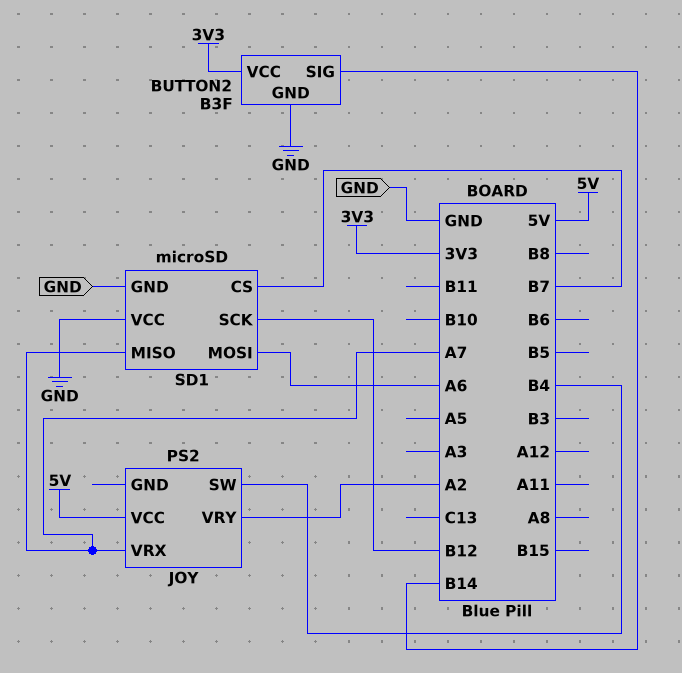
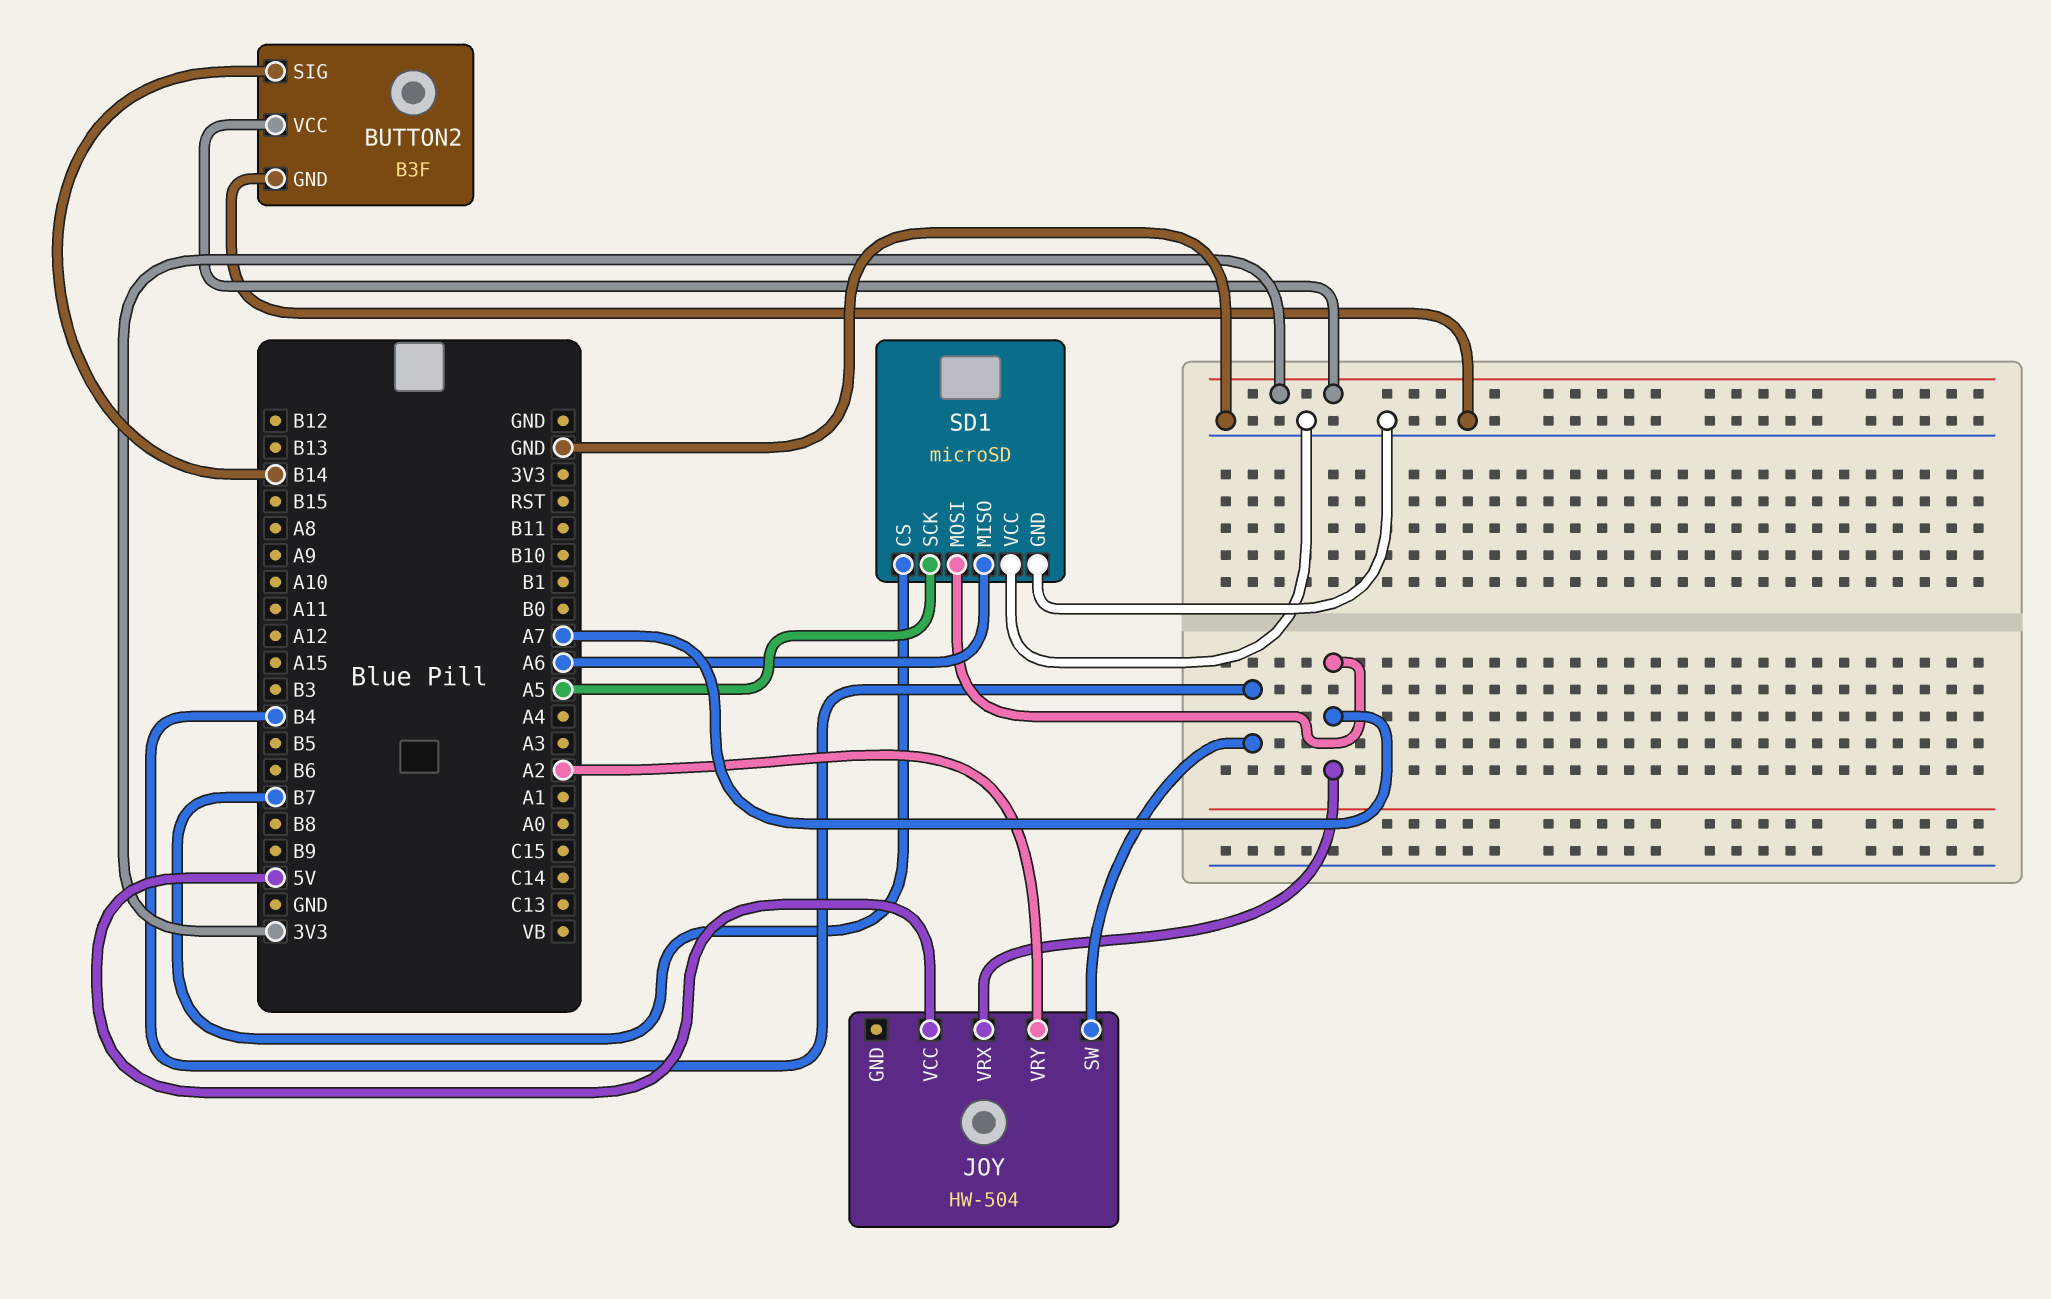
JOY: PS2 -> HW-504
SD1 pin MISO: A7 -> A6
SD1 pin MOSI: A6 -> A7
SD1 pin SCK: B12 -> A5

